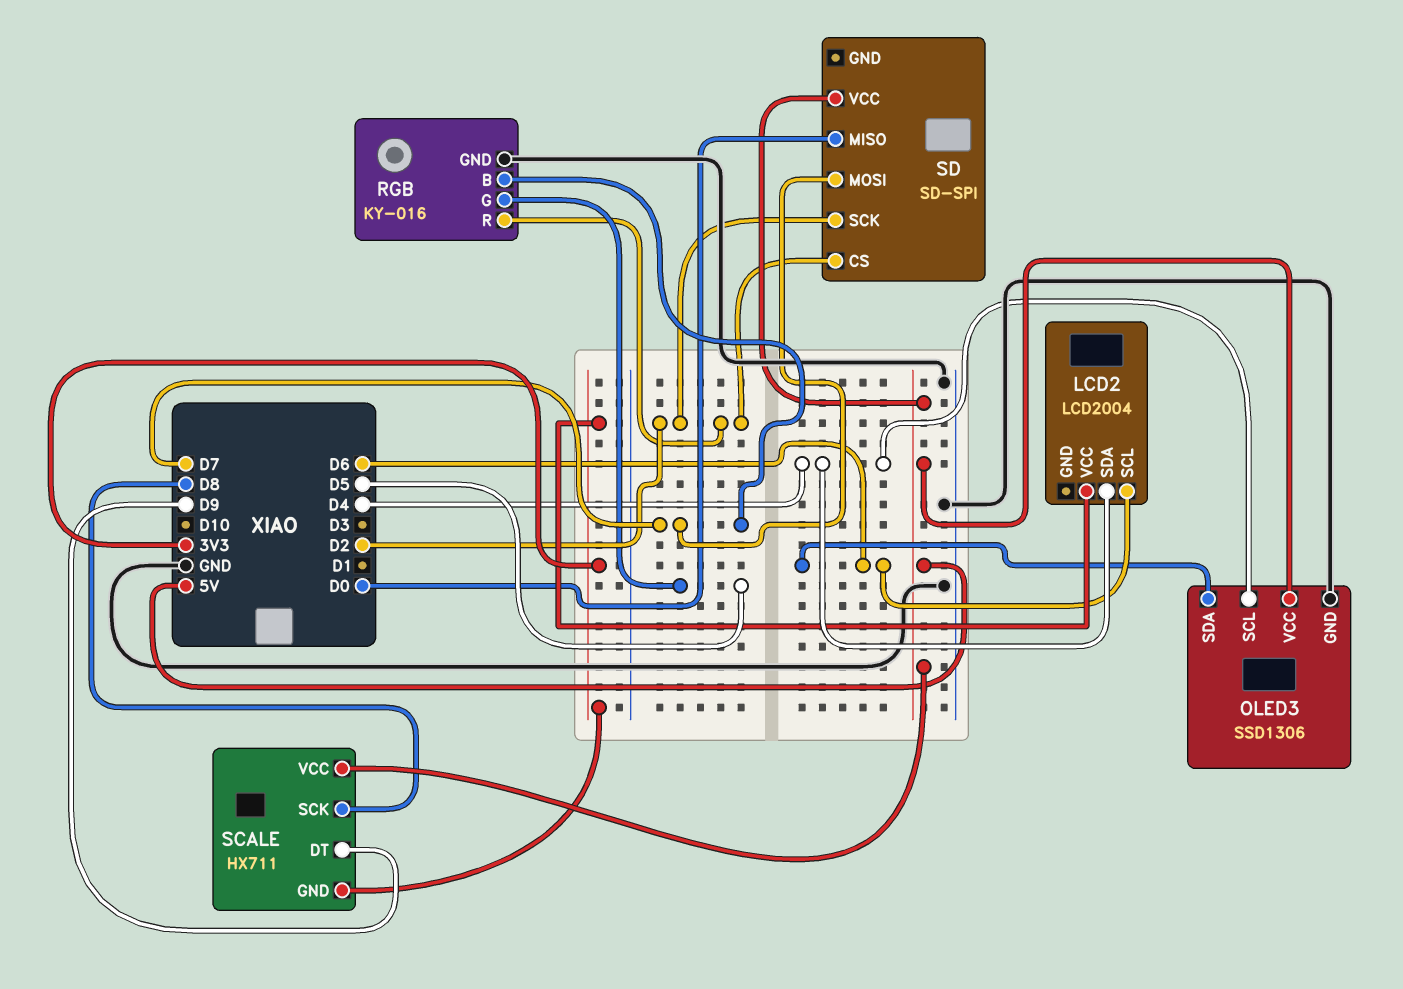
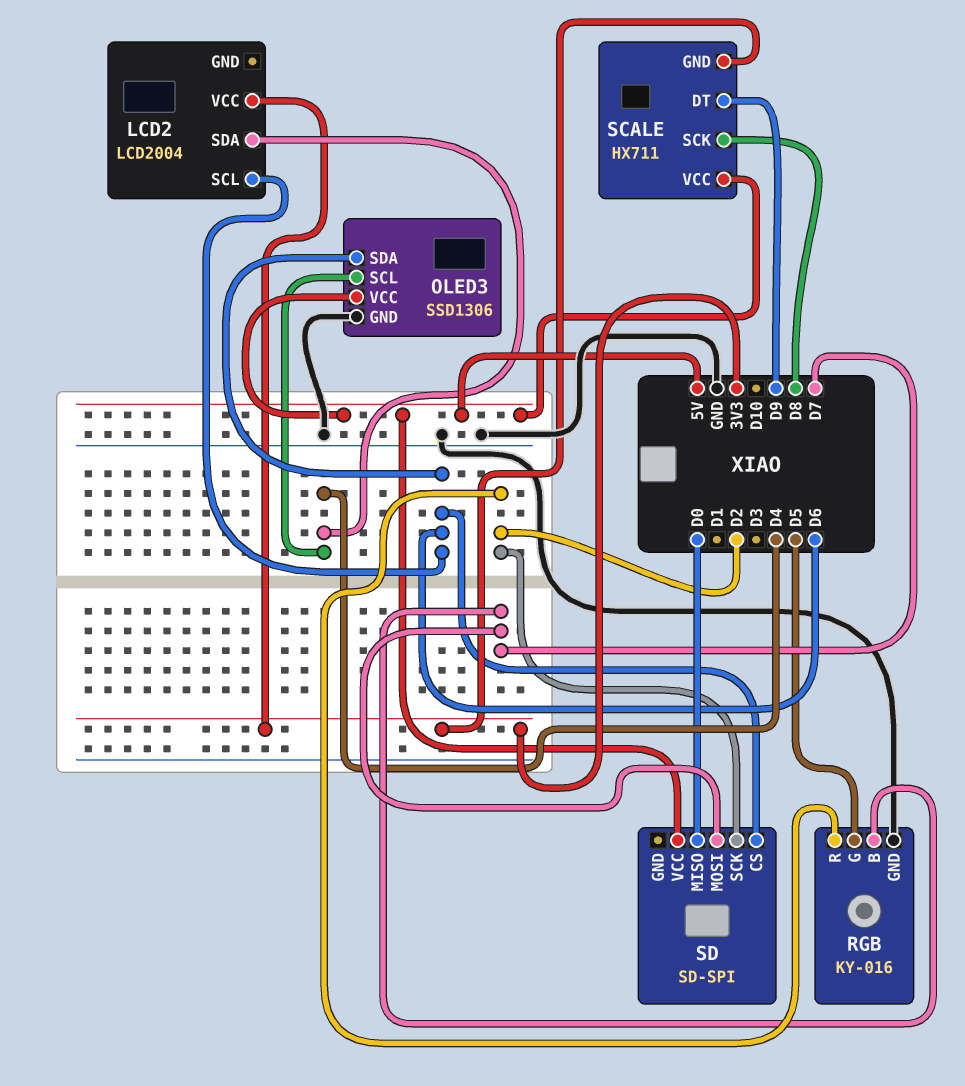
SD pin CS: D2 -> D6

